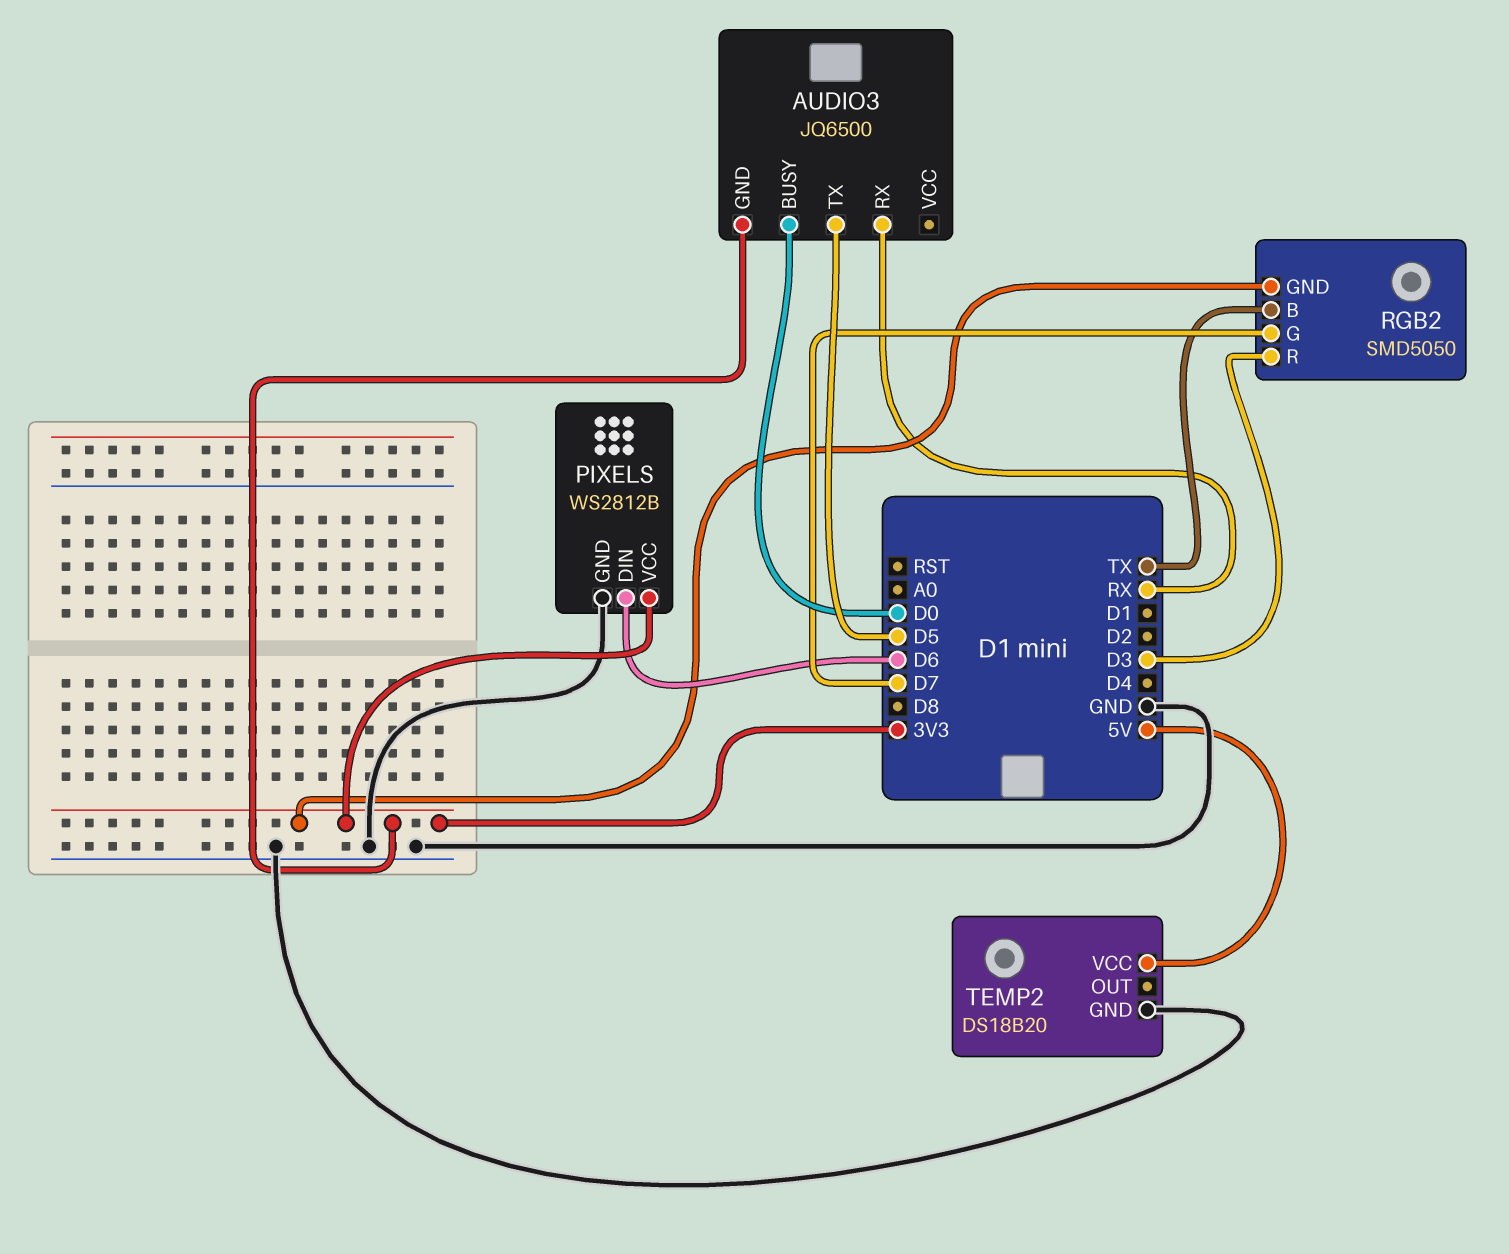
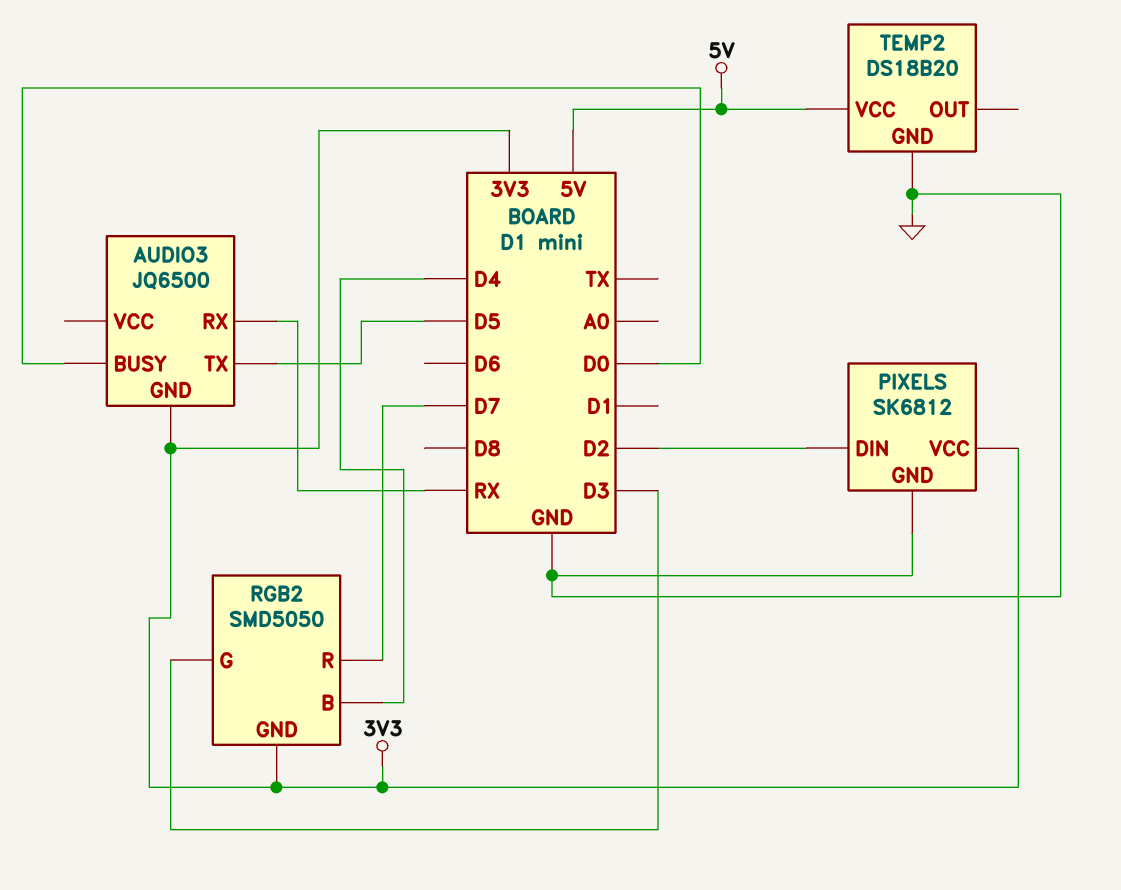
PIXELS: WS2812B -> SK6812
PIXELS pin DIN: D6 -> D2
RGB2 pin B: TX -> D4
RGB2 pin G: D7 -> D3
RGB2 pin R: D3 -> D7

